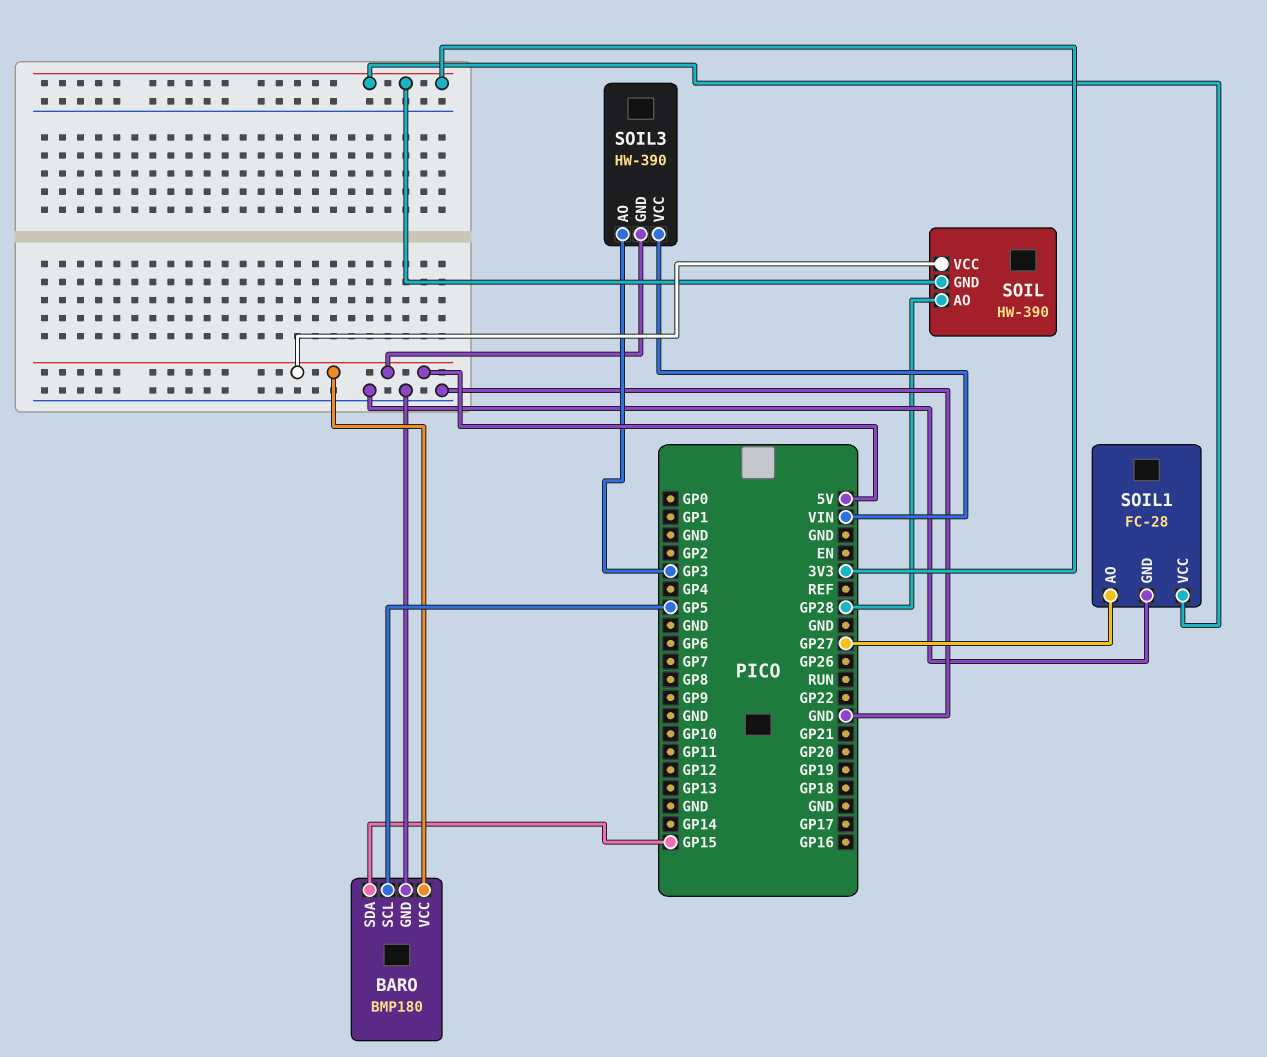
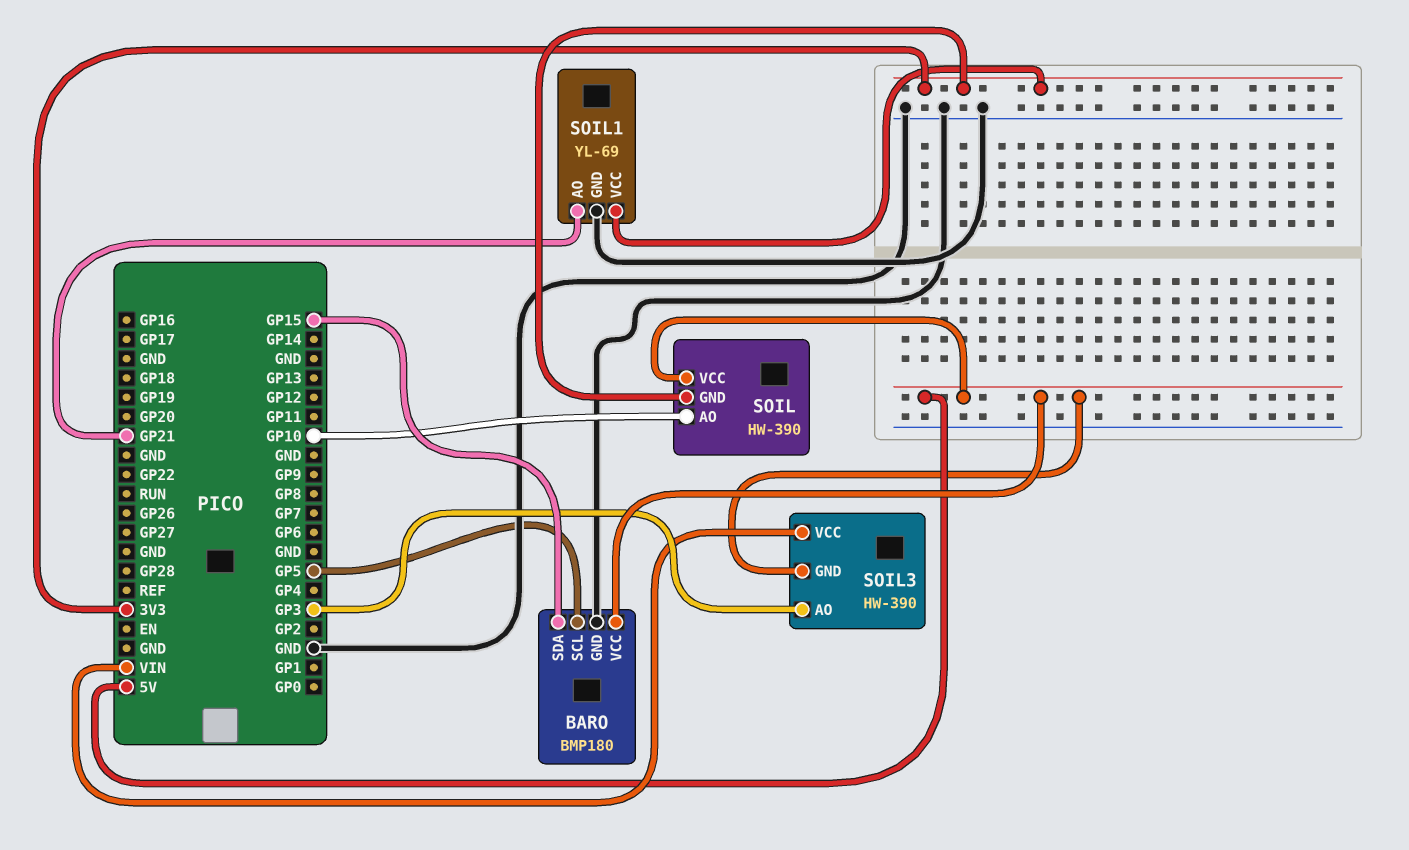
SOIL pin AO: GP28 -> GP10
SOIL1: FC-28 -> YL-69
SOIL1 pin AO: GP27 -> GP21

